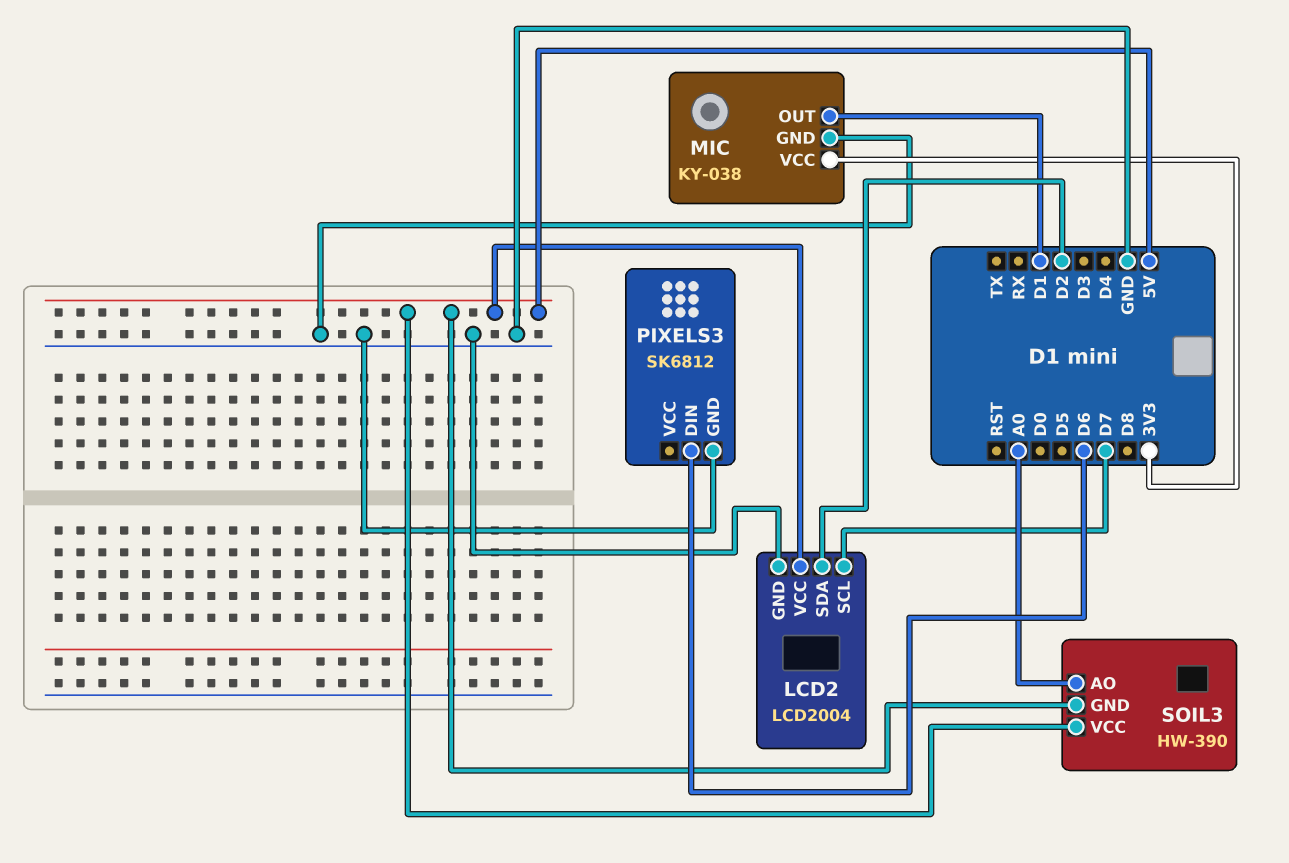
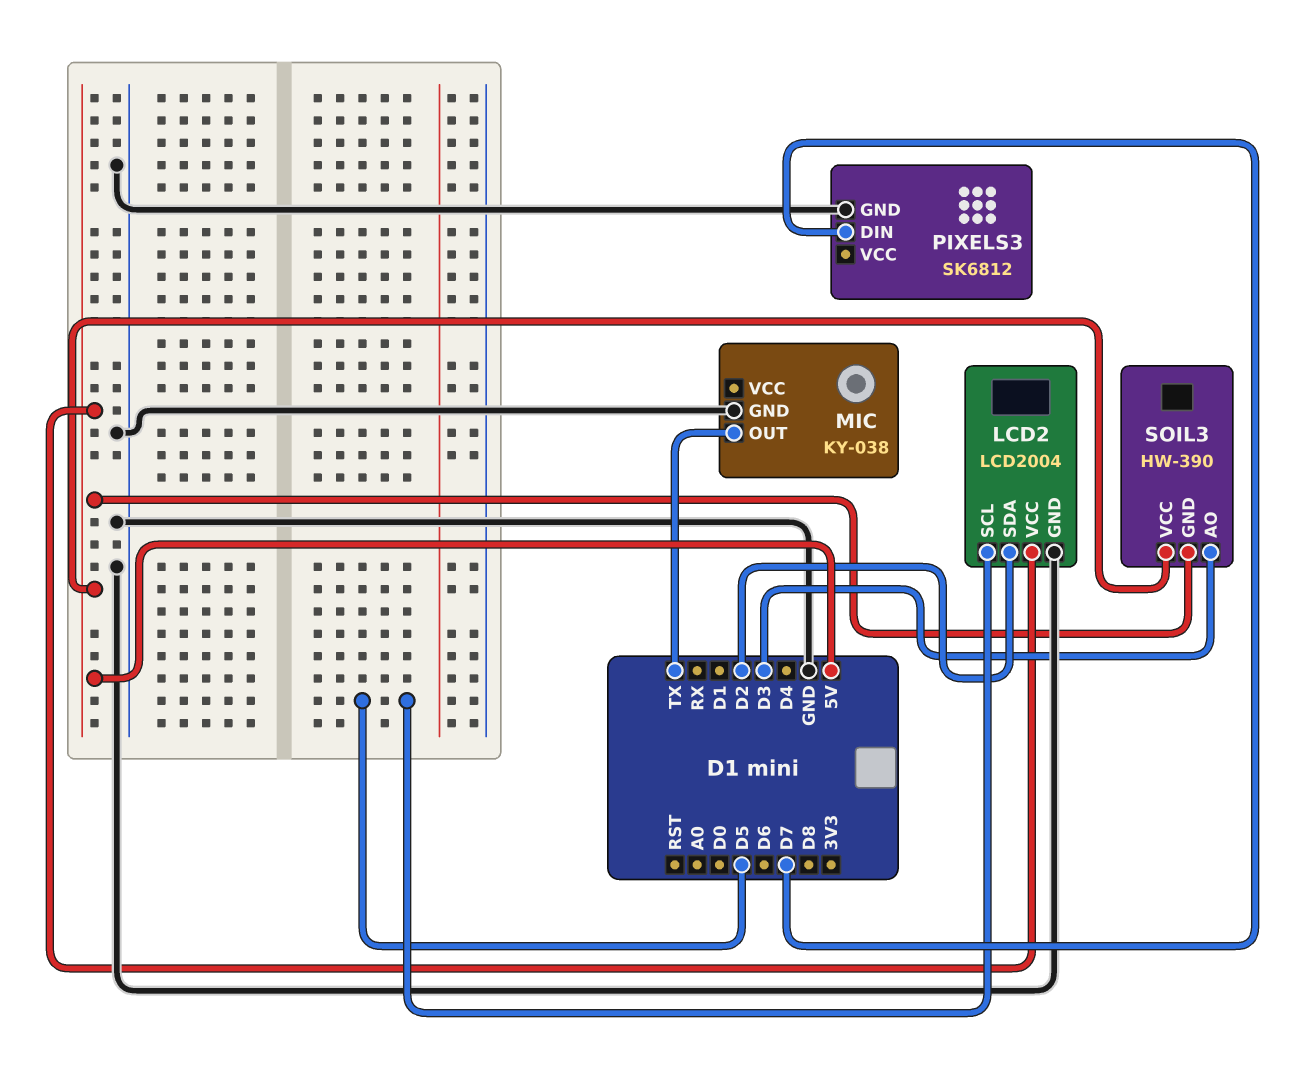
LCD2 pin SCL: D7 -> D5
MIC pin OUT: D1 -> TX
MIC pin VCC: 3V3 -> none
PIXELS3 pin DIN: D6 -> D7
SOIL3 pin AO: A0 -> D3

